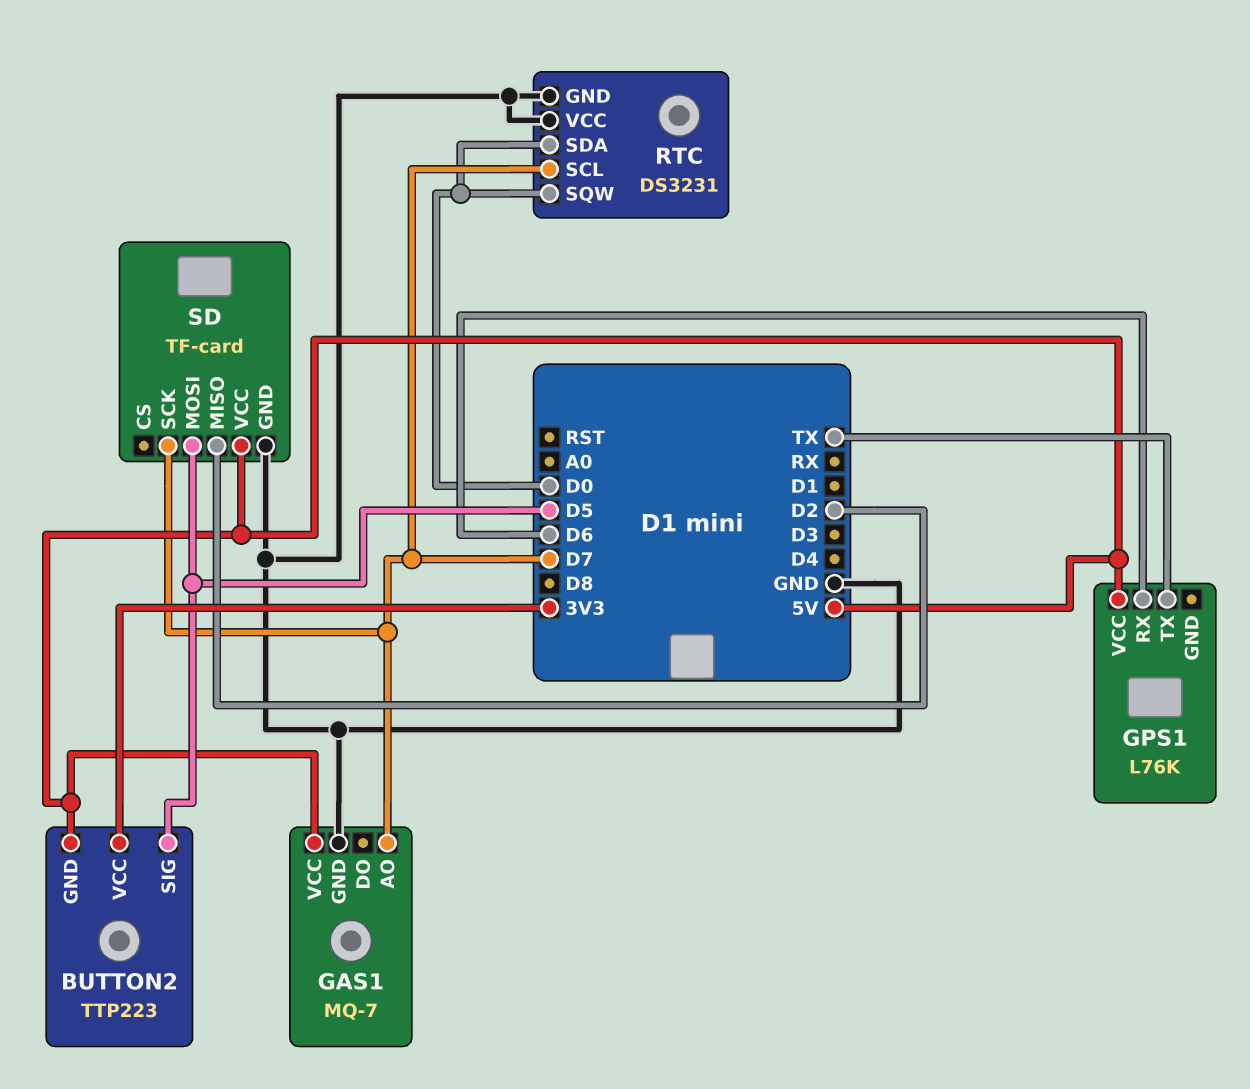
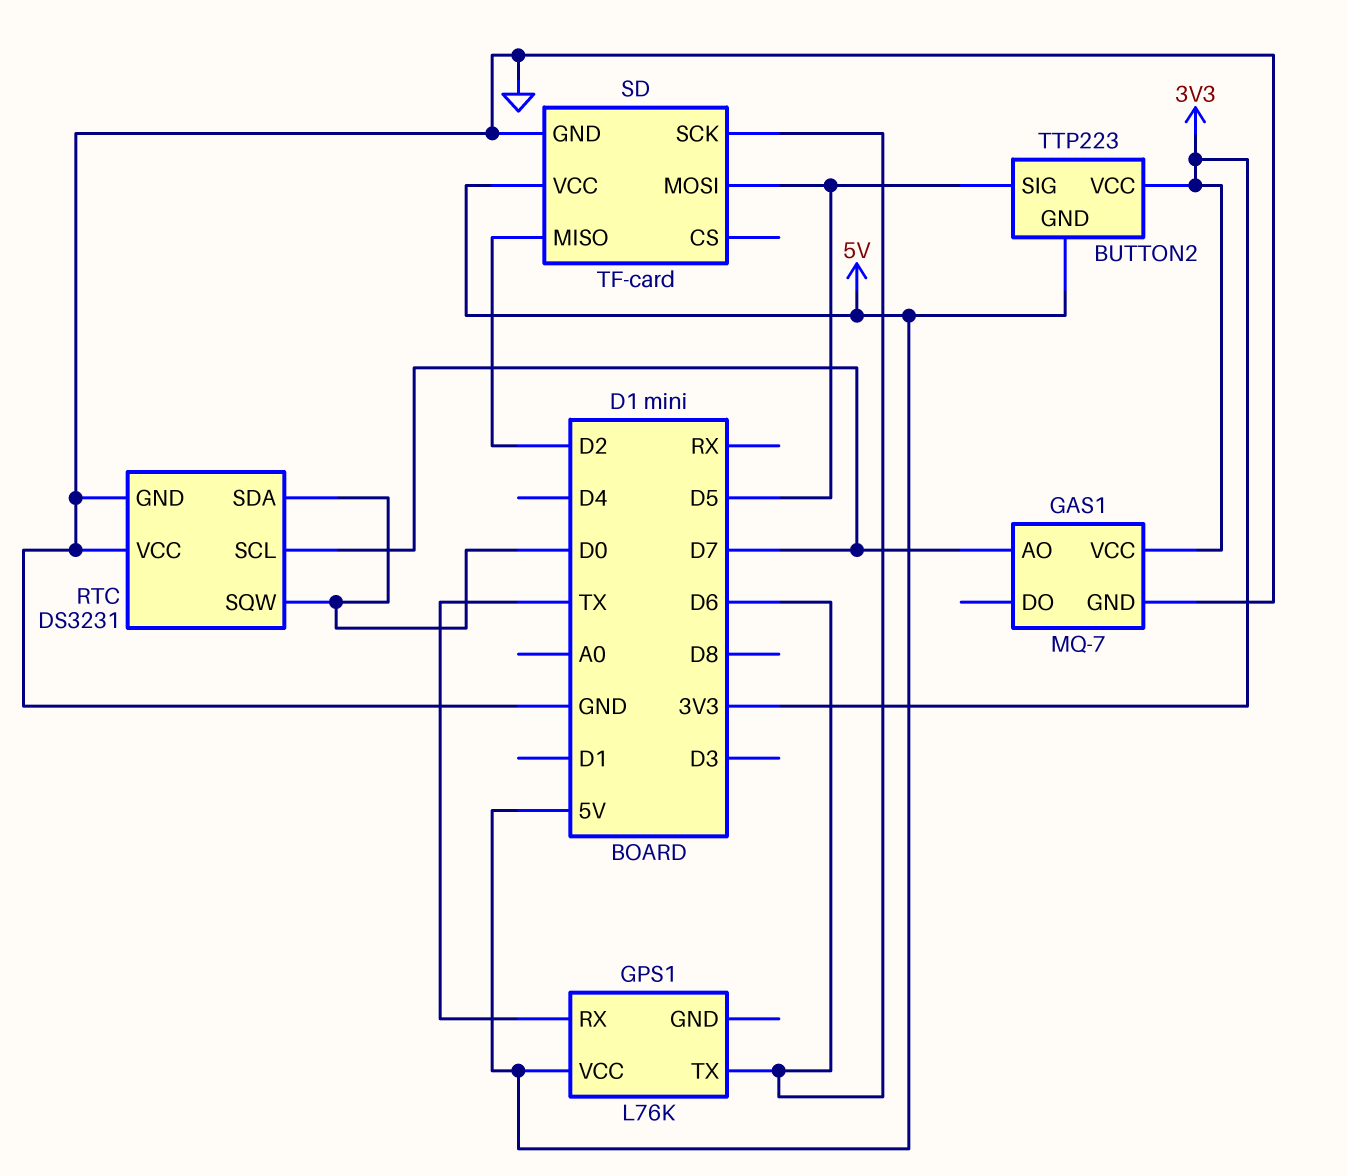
GAS1 pin VCC: 5V -> 3V3
GPS1 pin RX: D6 -> TX
GPS1 pin TX: TX -> D6
SD pin SCK: D7 -> D6

